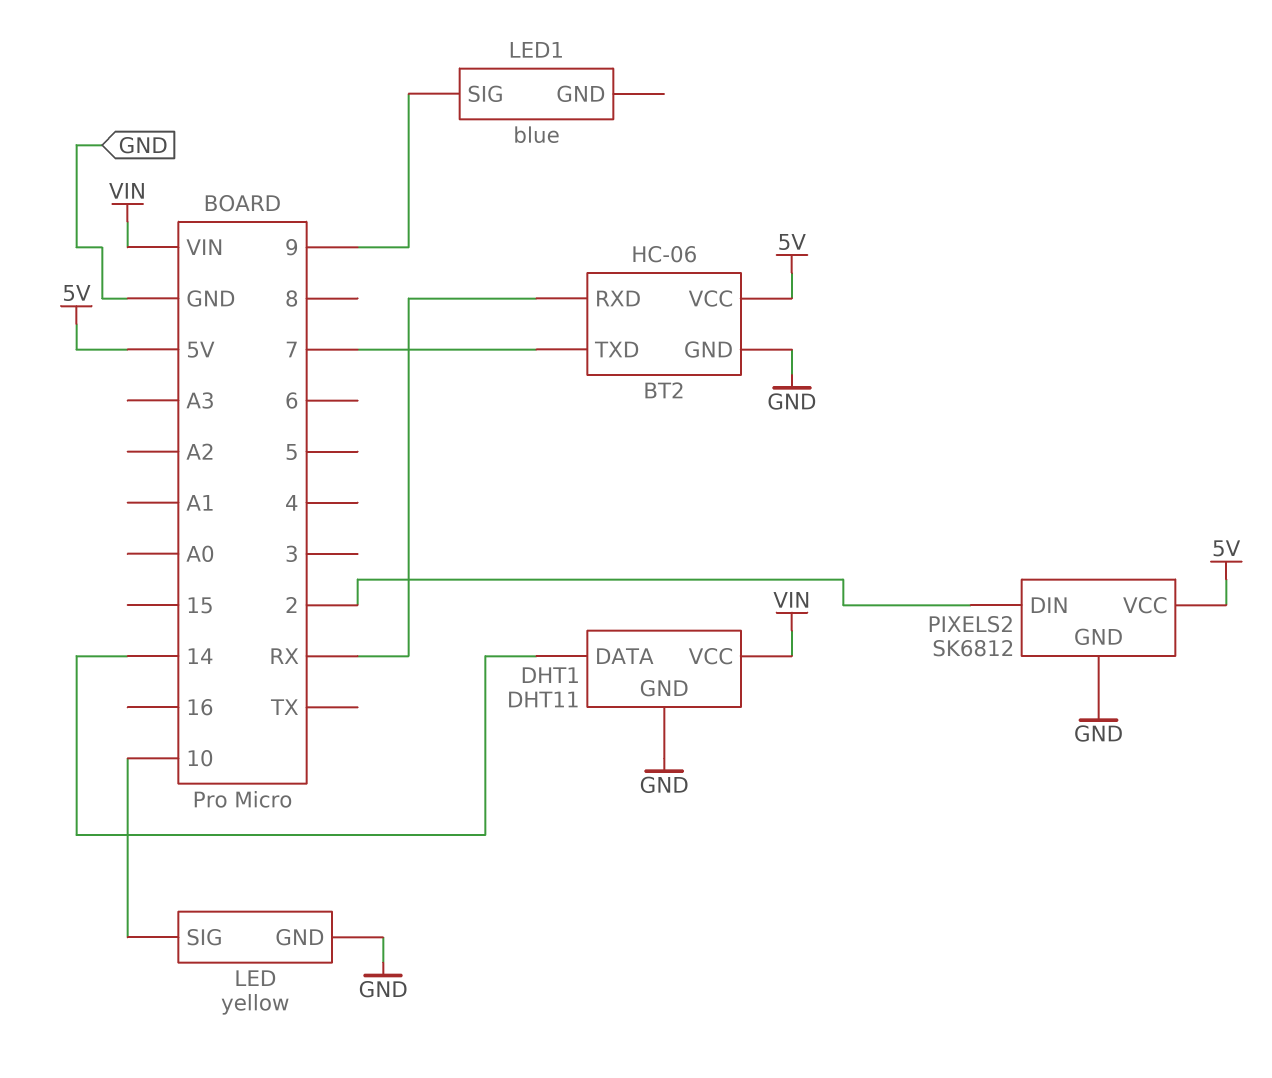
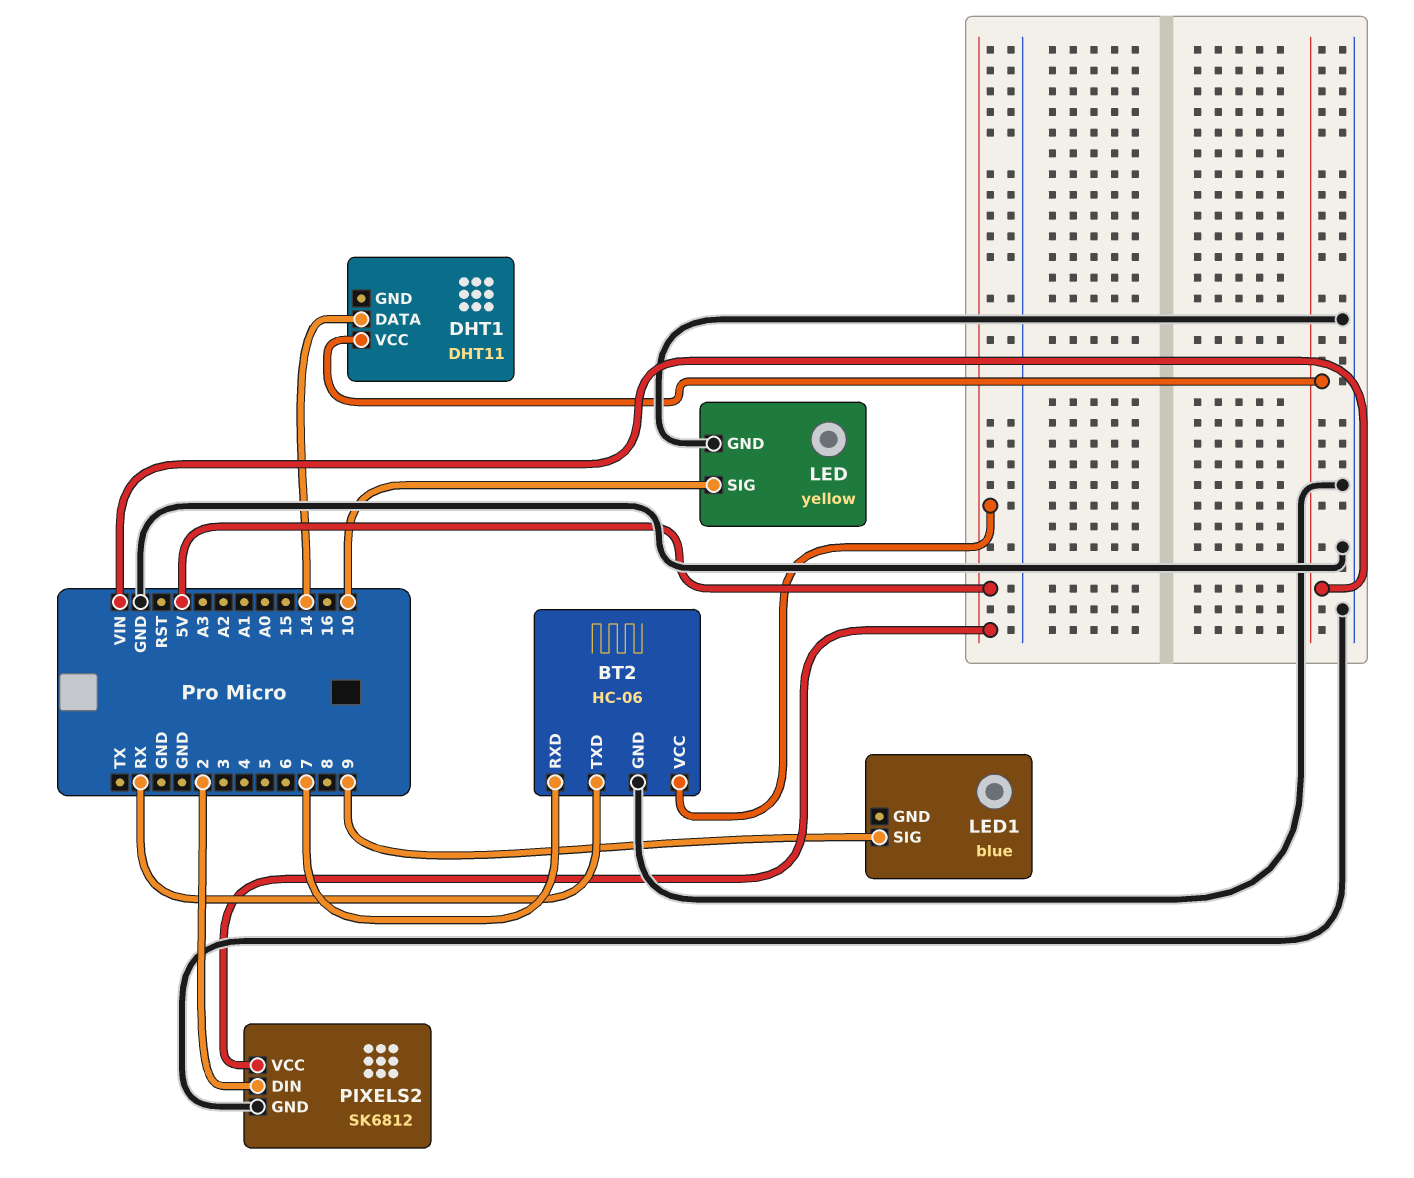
BT2 pin RXD: RX -> 7
BT2 pin TXD: 7 -> RX
DHT1 pin GND: GND -> none

